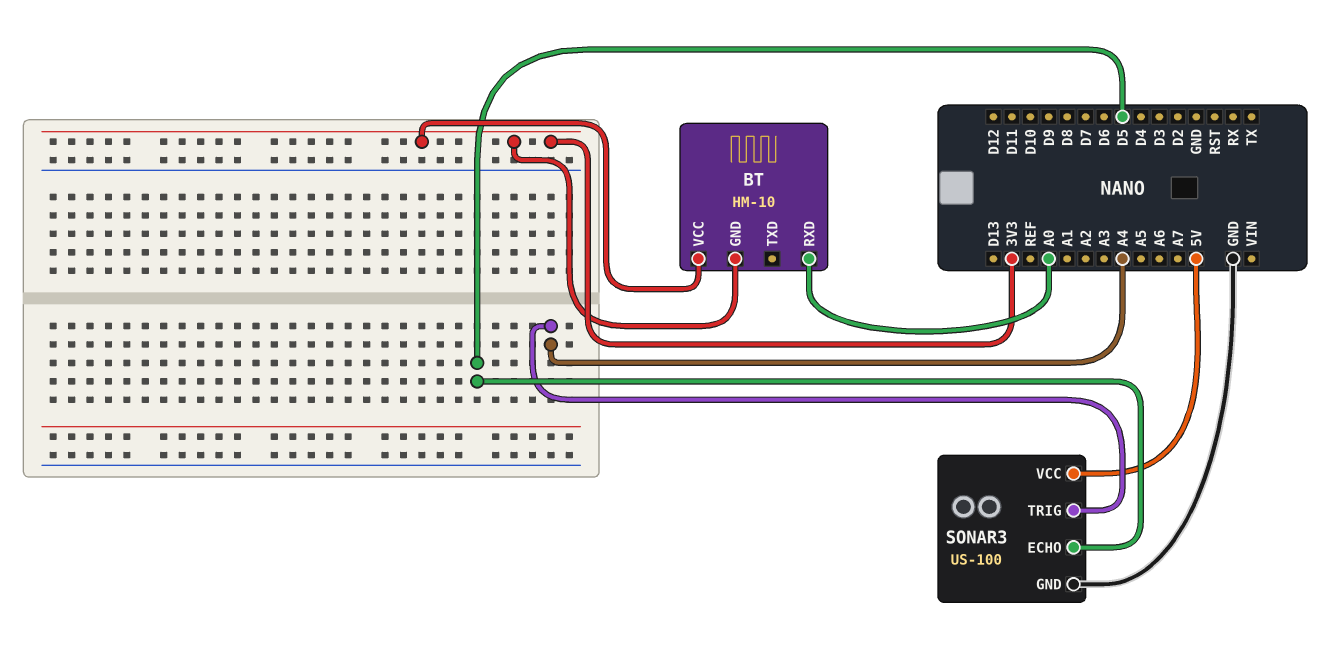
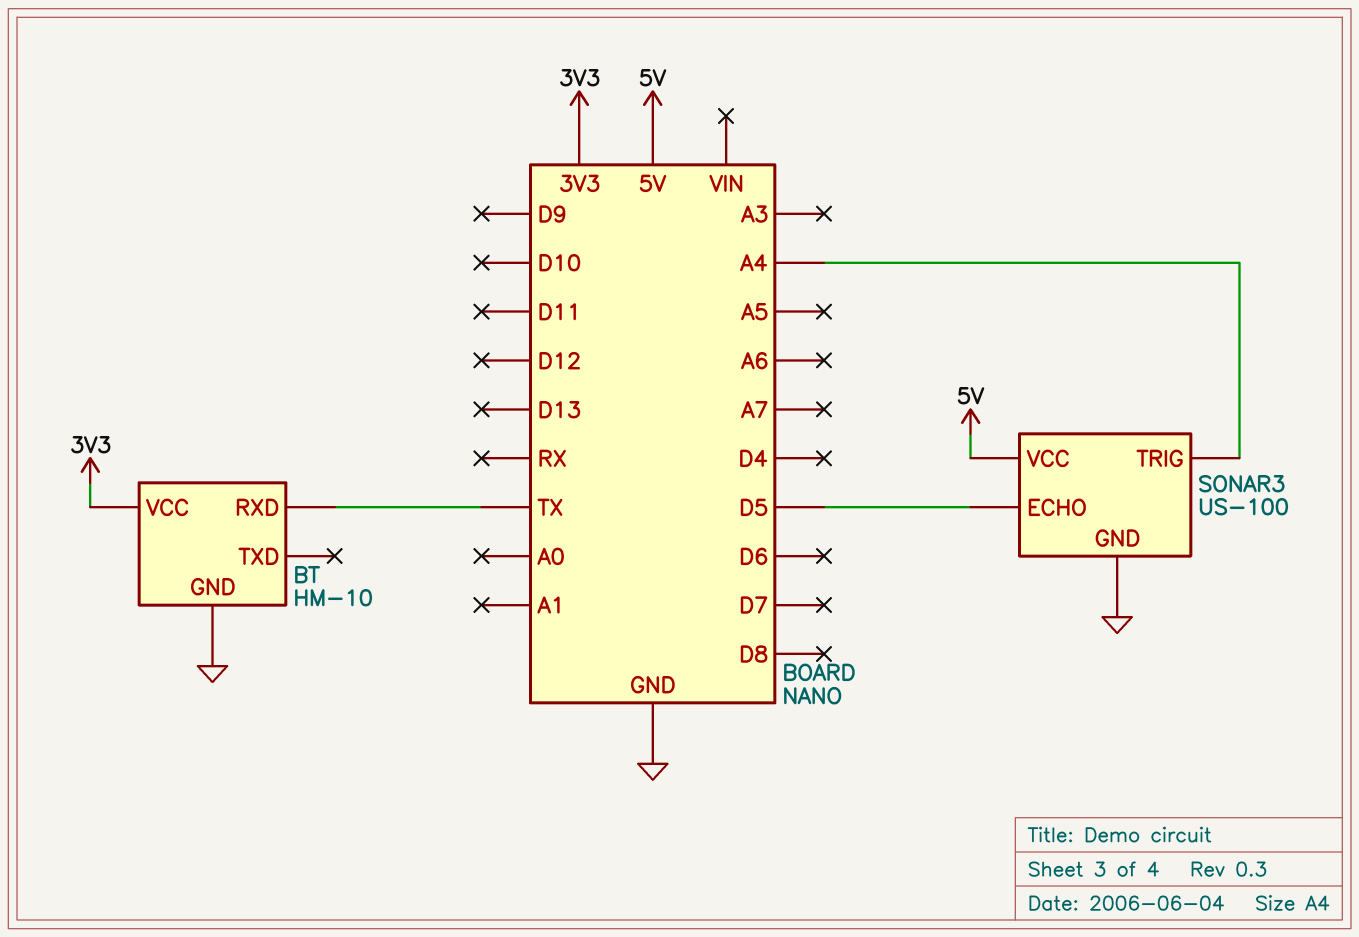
BT pin GND: 3V3 -> GND
BT pin RXD: A0 -> TX

